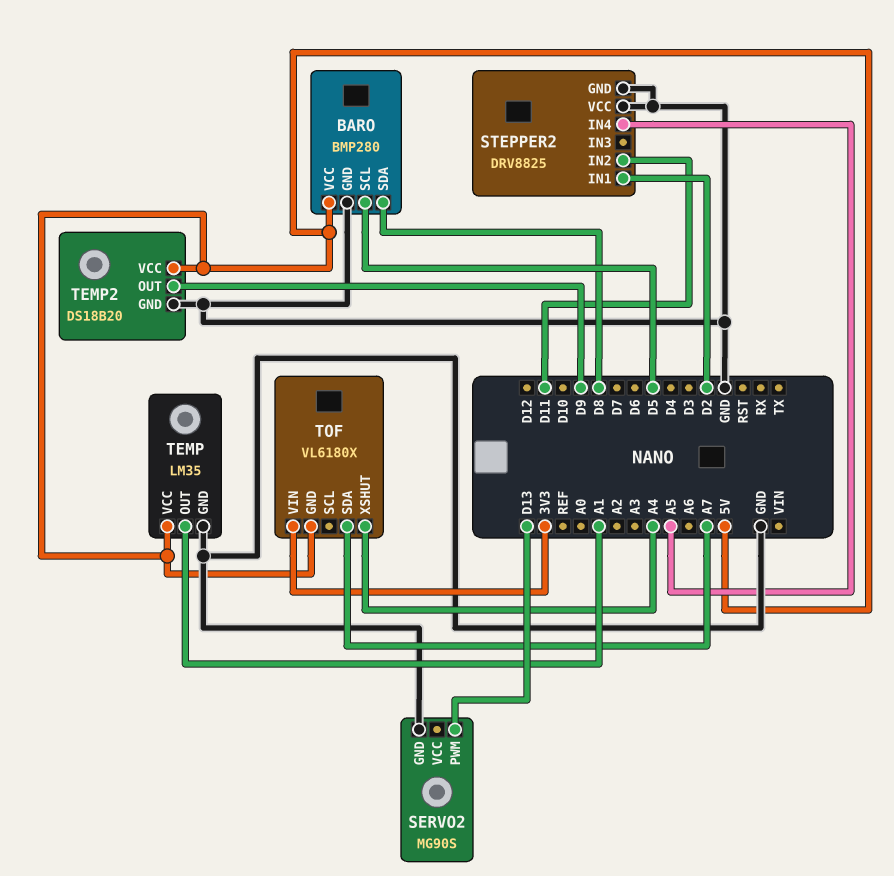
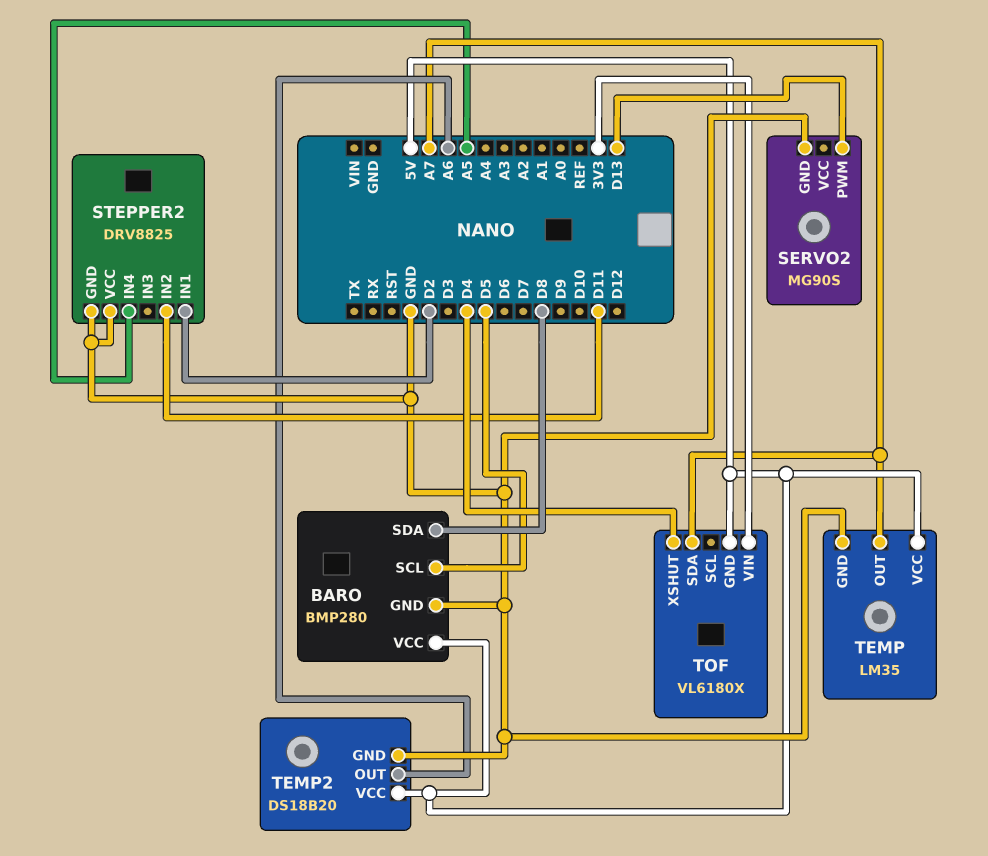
TEMP pin OUT: A1 -> A7
TEMP2 pin OUT: D9 -> A6
TOF pin XSHUT: A4 -> D4

